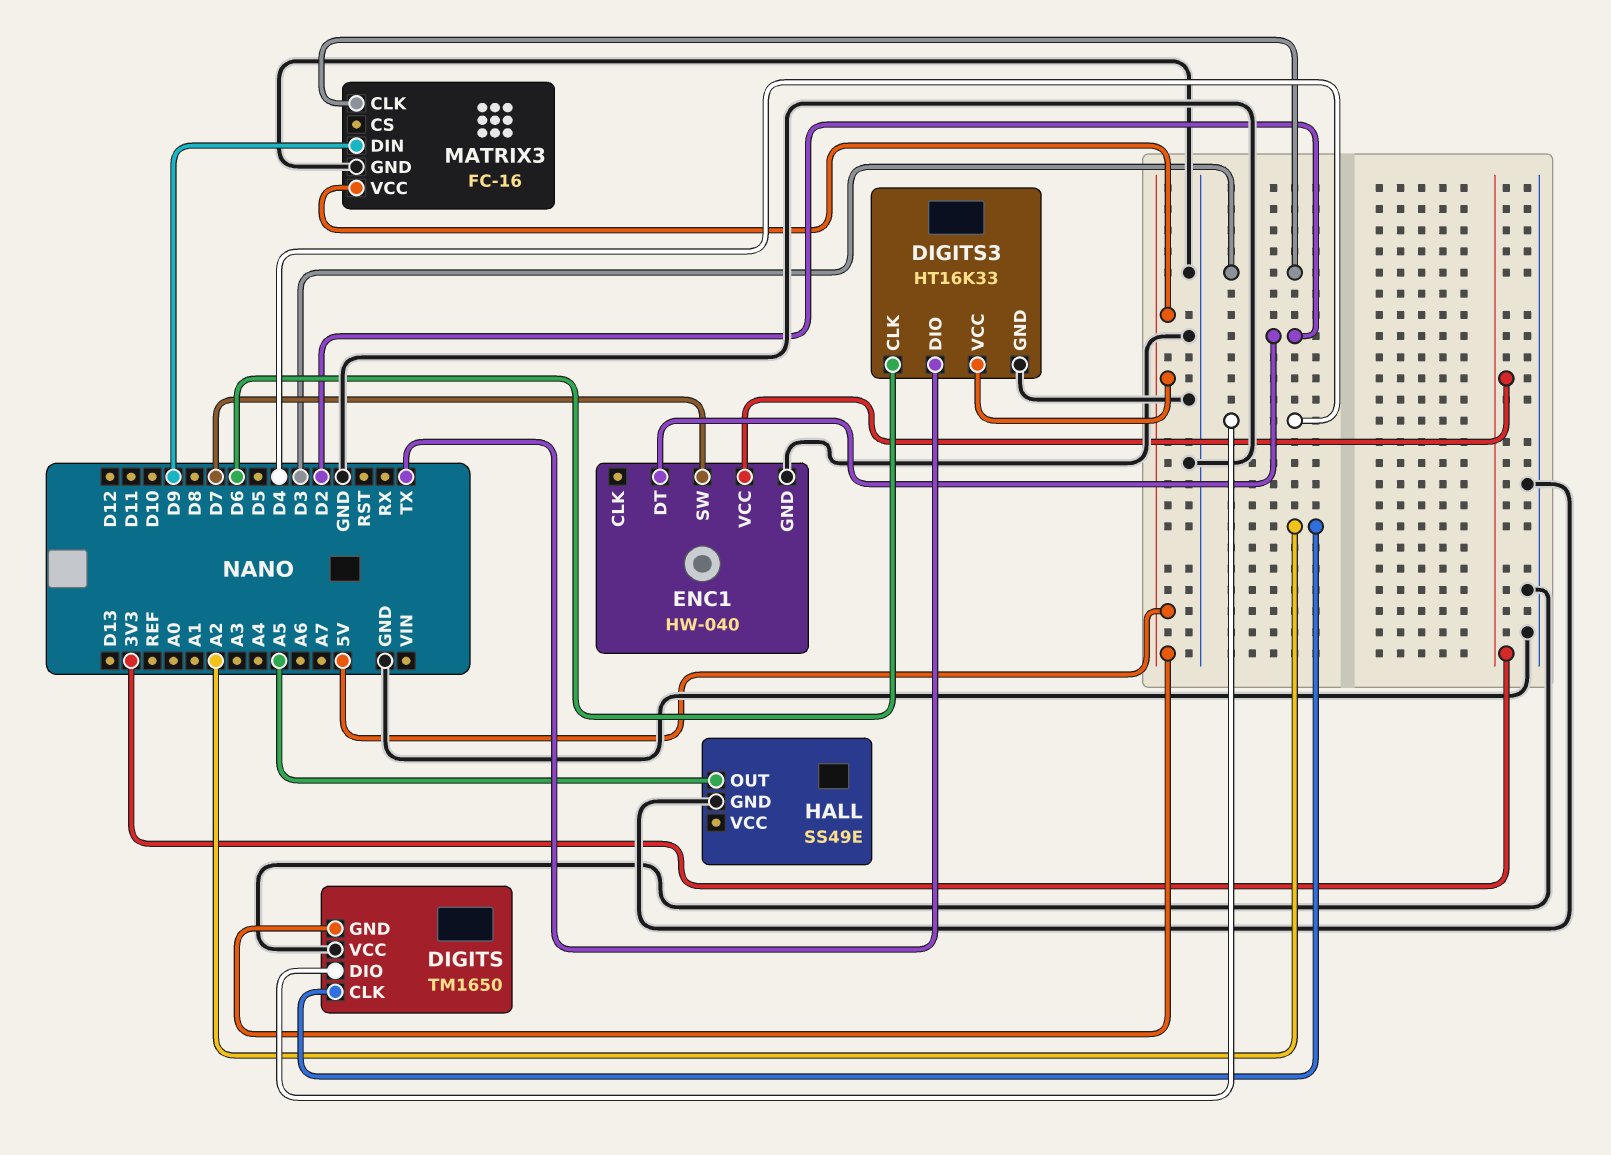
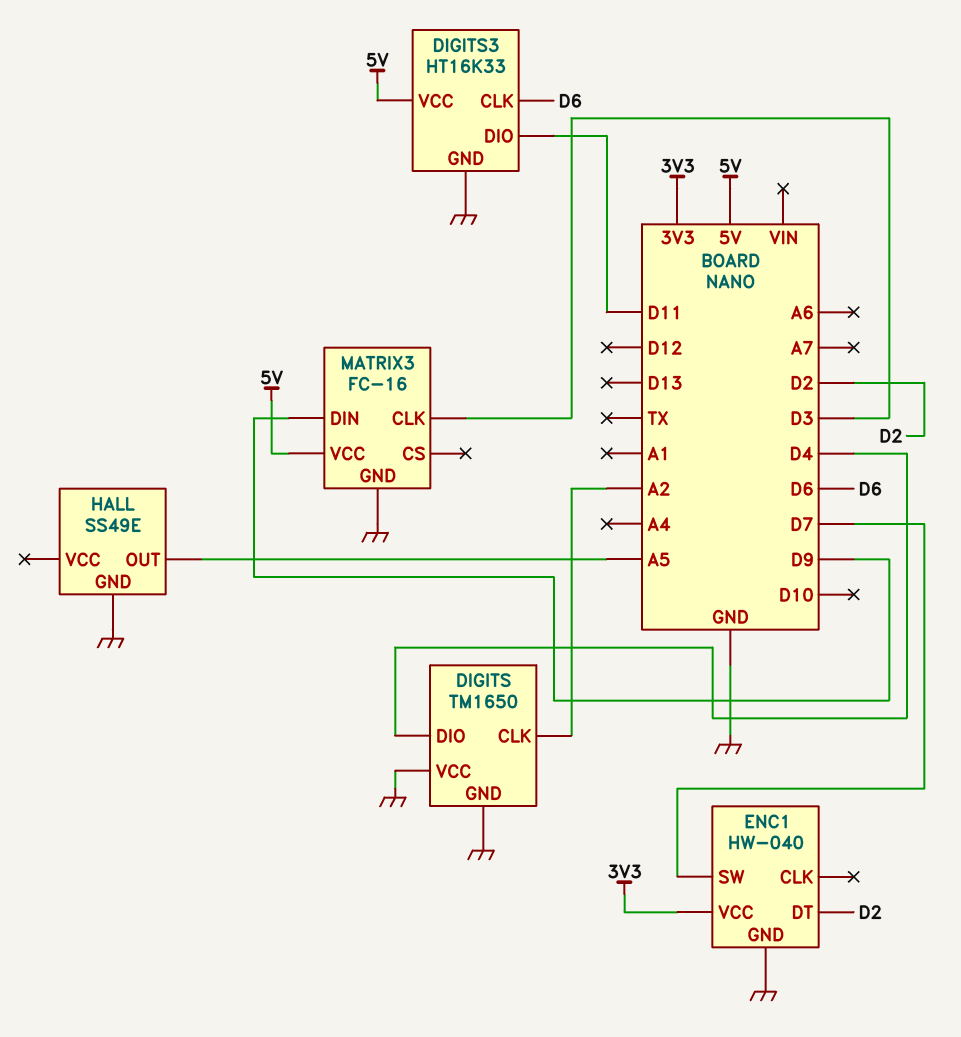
DIGITS pin GND: 5V -> GND
DIGITS3 pin DIO: TX -> D11

